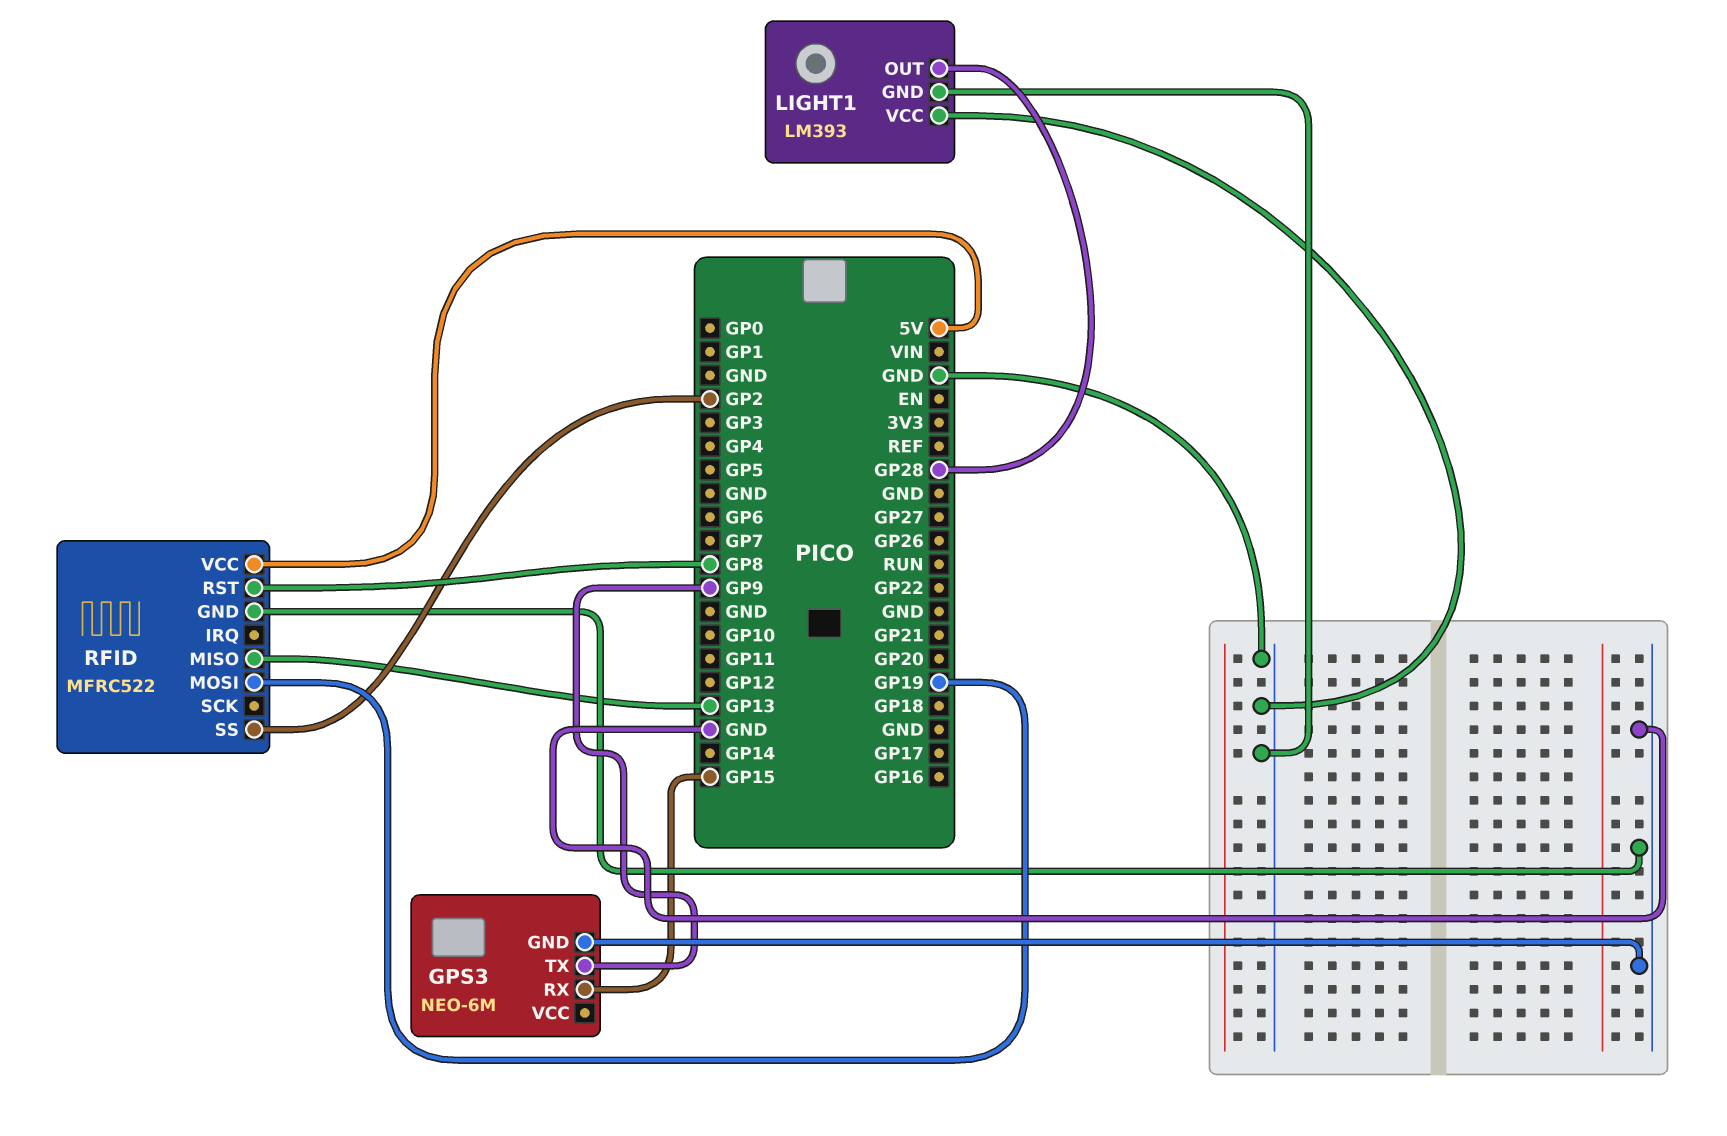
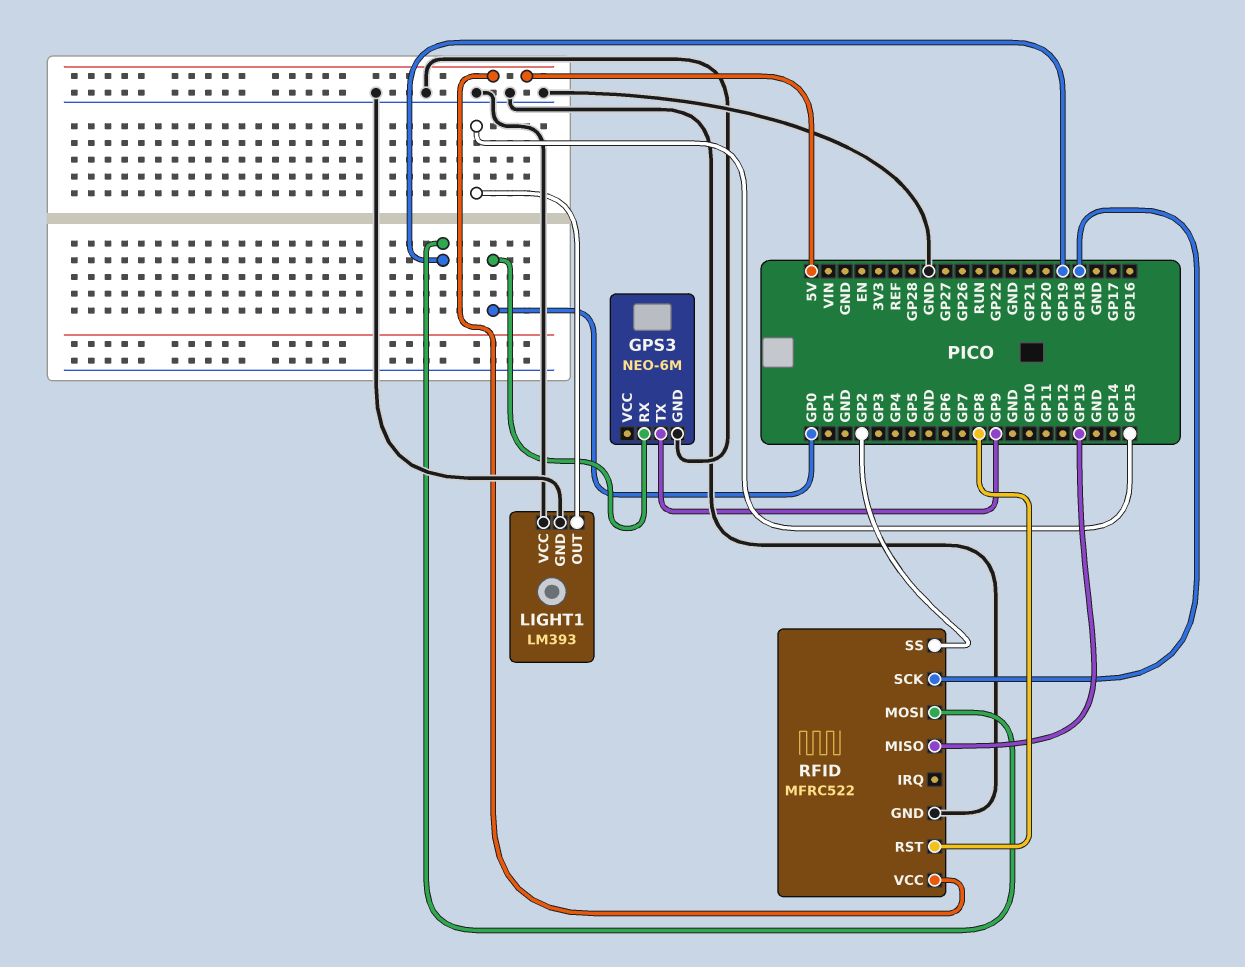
GPS3 pin RX: GP15 -> GP0
LIGHT1 pin OUT: GP28 -> GP15
RFID pin SCK: none -> GP18

